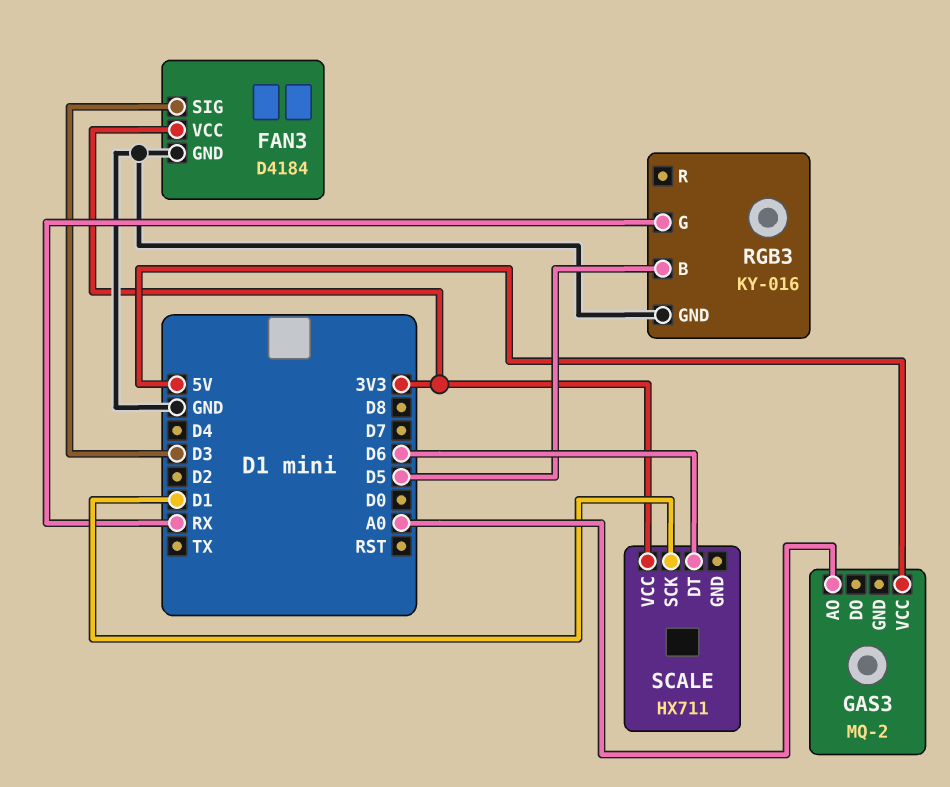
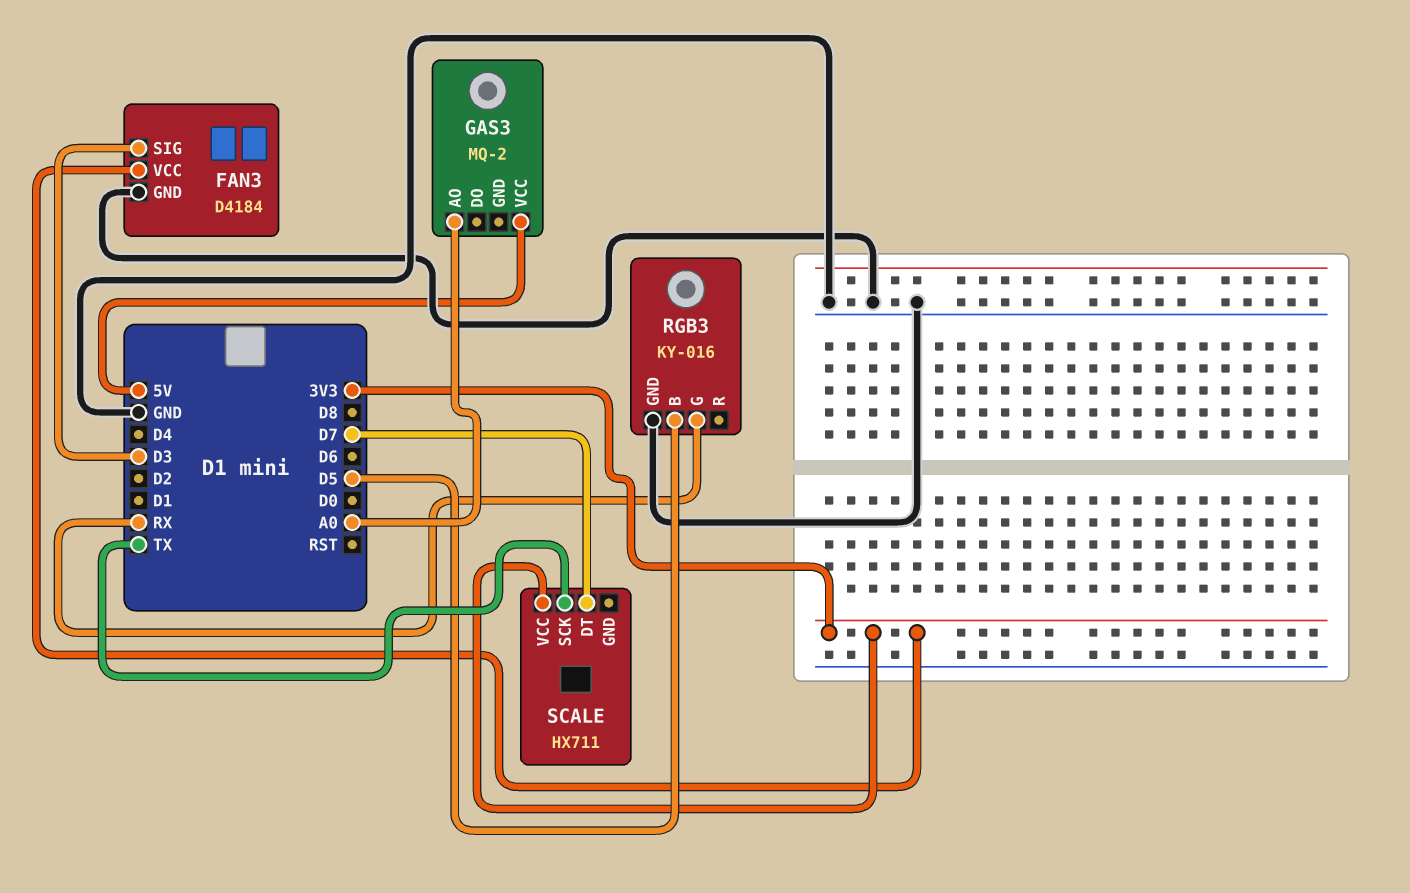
SCALE pin DT: D6 -> D7
SCALE pin SCK: D1 -> TX

